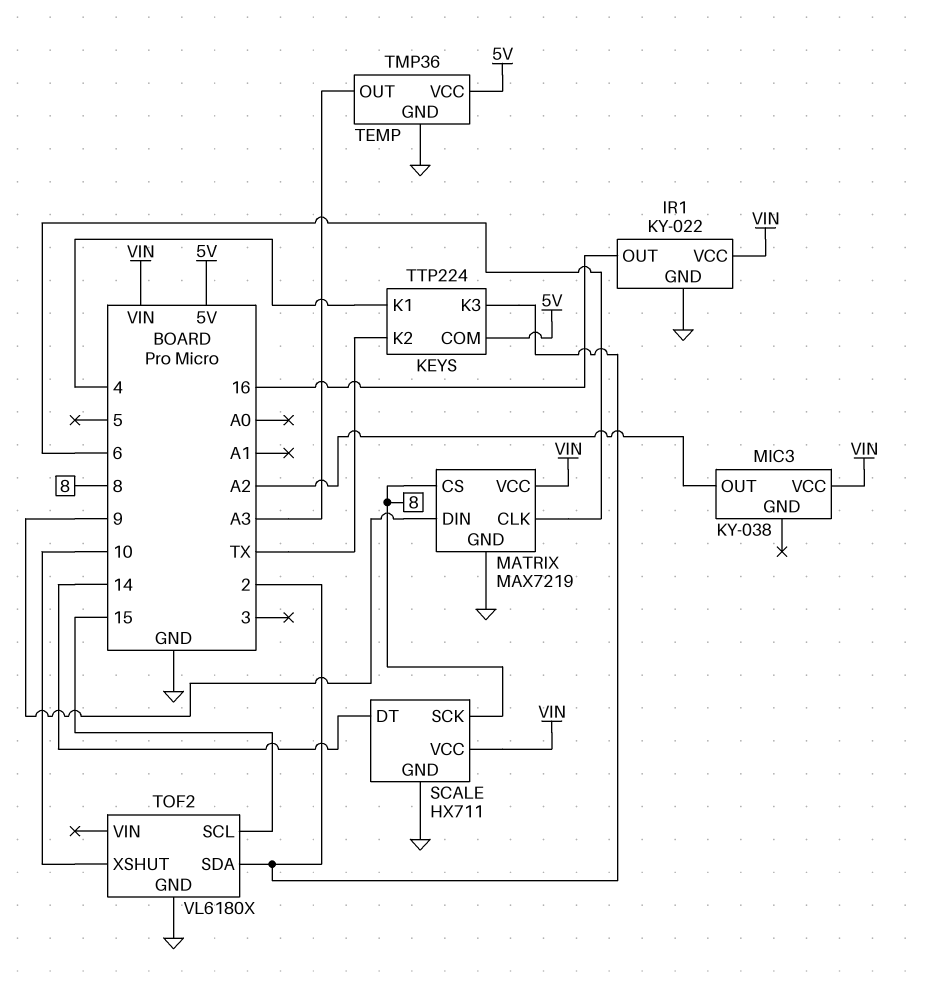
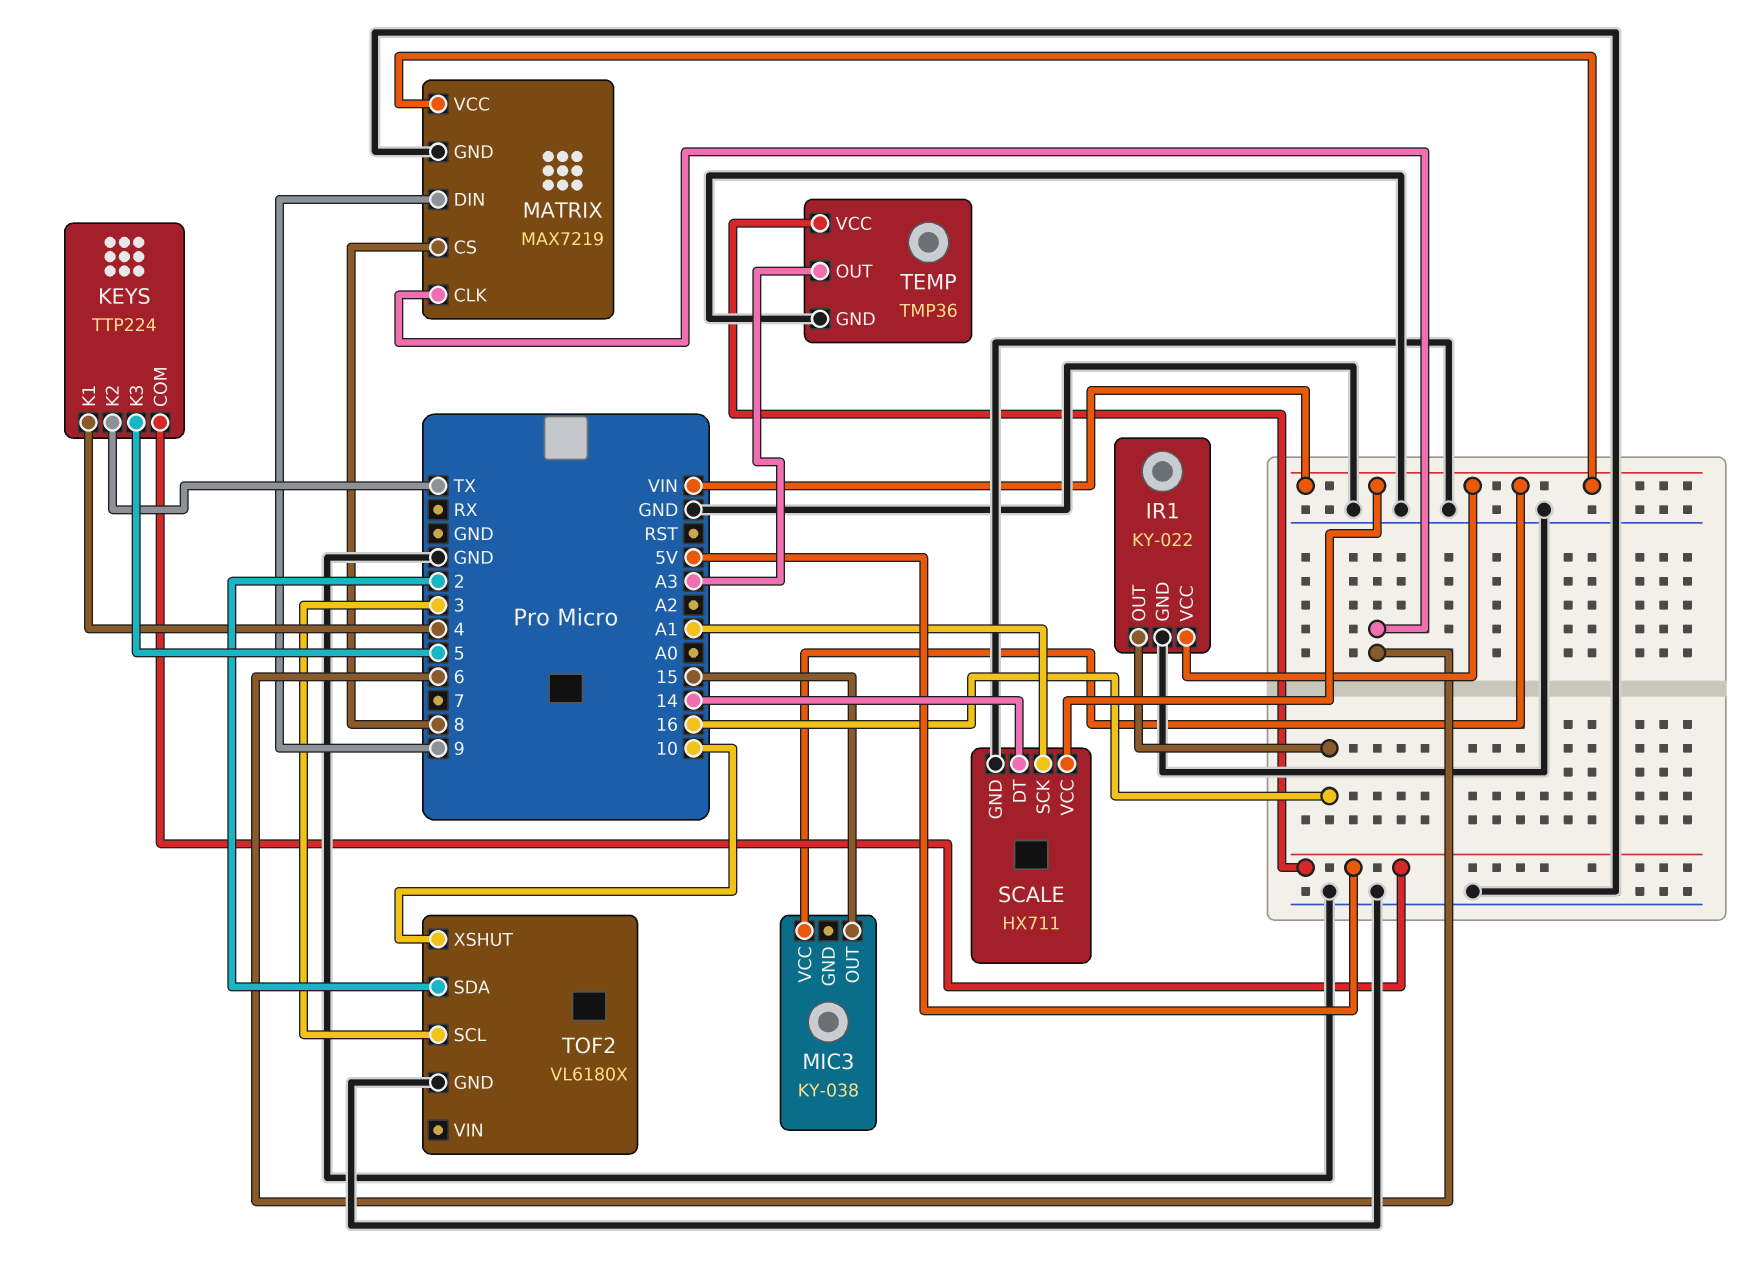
KEYS pin K3: 2 -> 5
MIC3 pin OUT: A2 -> 15
SCALE pin SCK: 8 -> A1
TOF2 pin SCL: 15 -> 3

